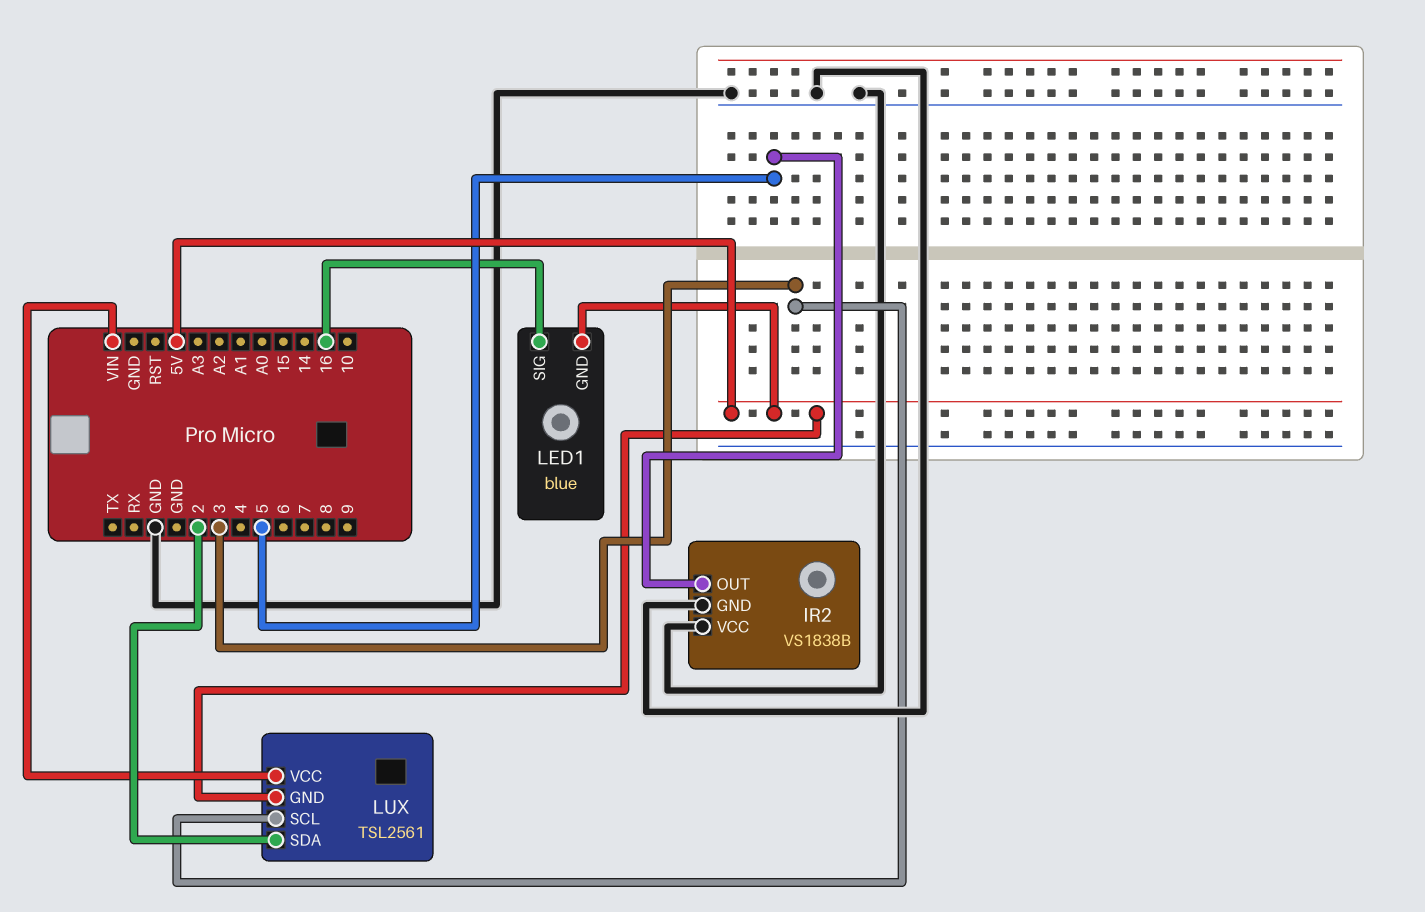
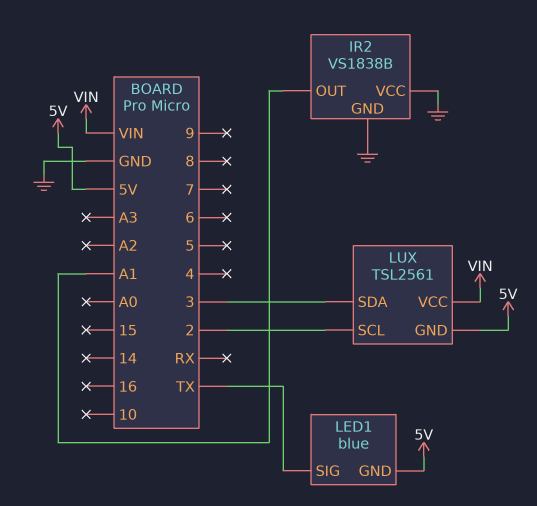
IR2 pin OUT: 5 -> A1
LED1 pin SIG: 16 -> TX
LUX pin SCL: 3 -> 2
LUX pin SDA: 2 -> 3

